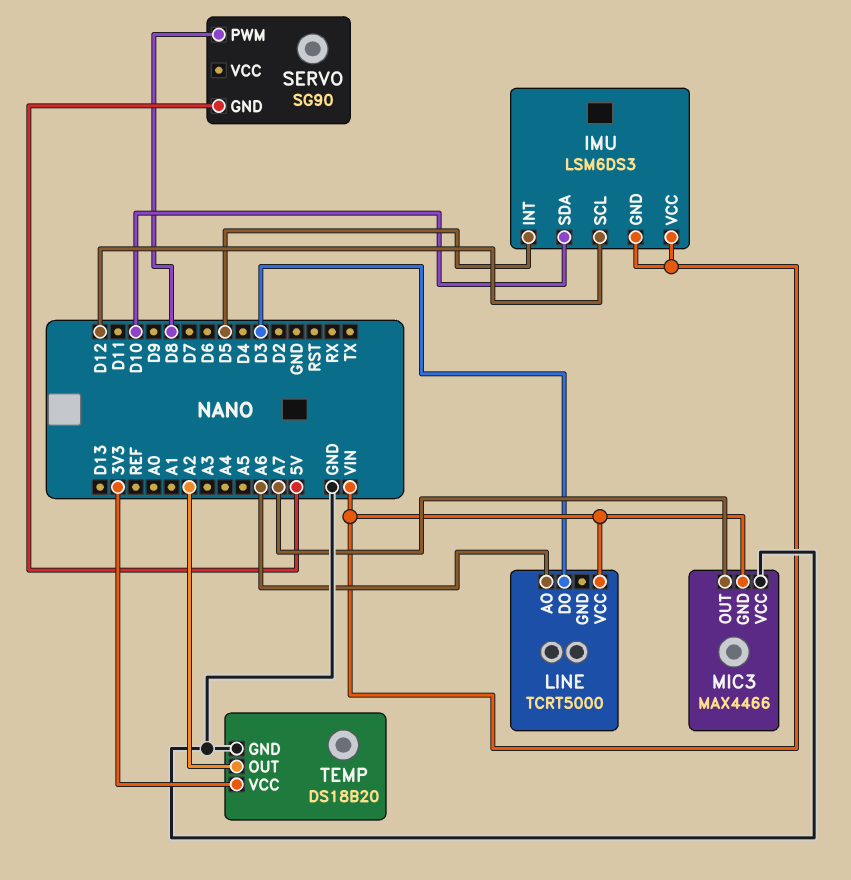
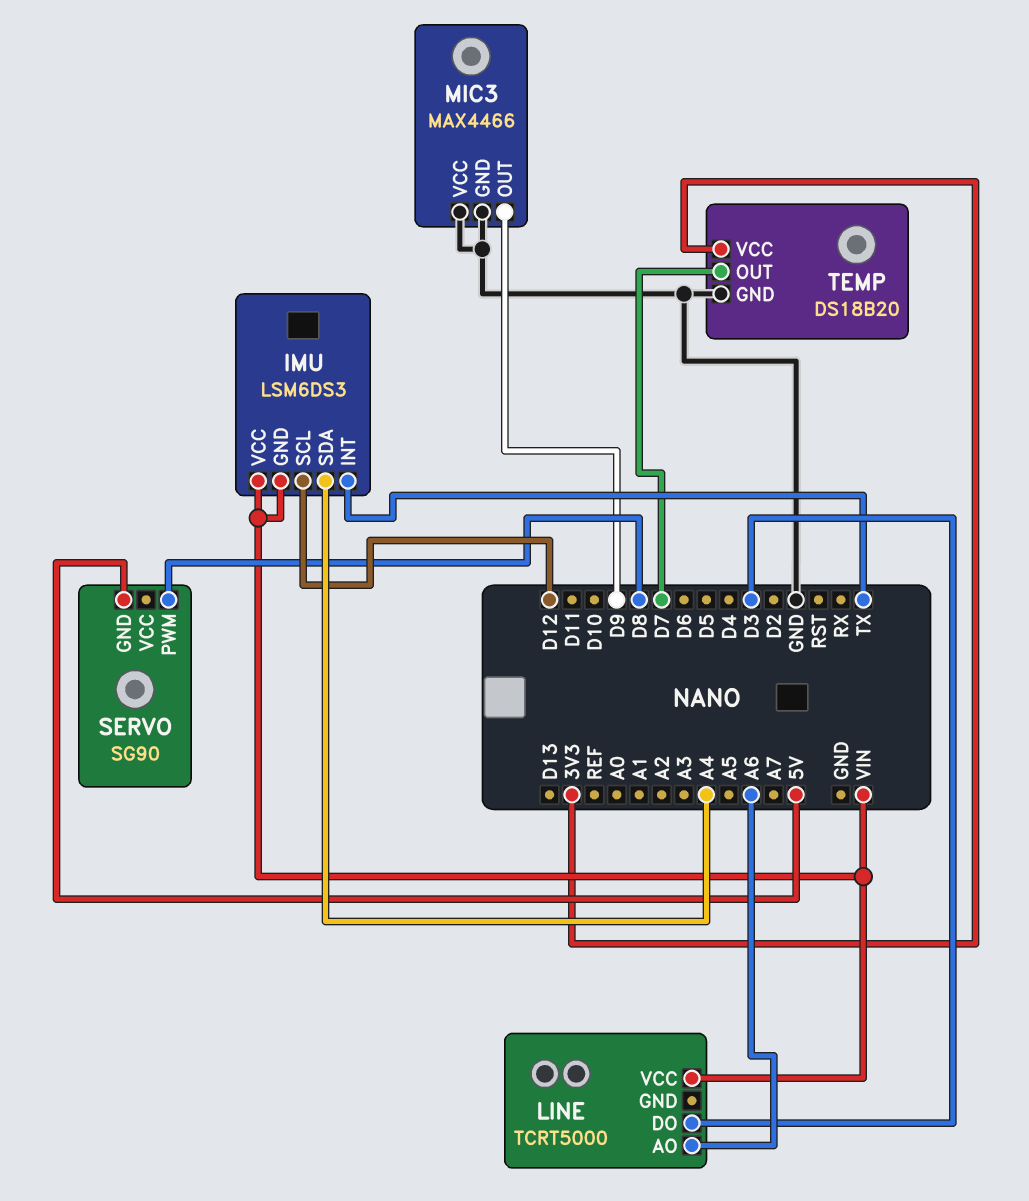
IMU pin INT: D5 -> TX
IMU pin SDA: D10 -> A4
MIC3 pin GND: VIN -> GND
MIC3 pin OUT: A7 -> D9
TEMP pin OUT: A2 -> D7

